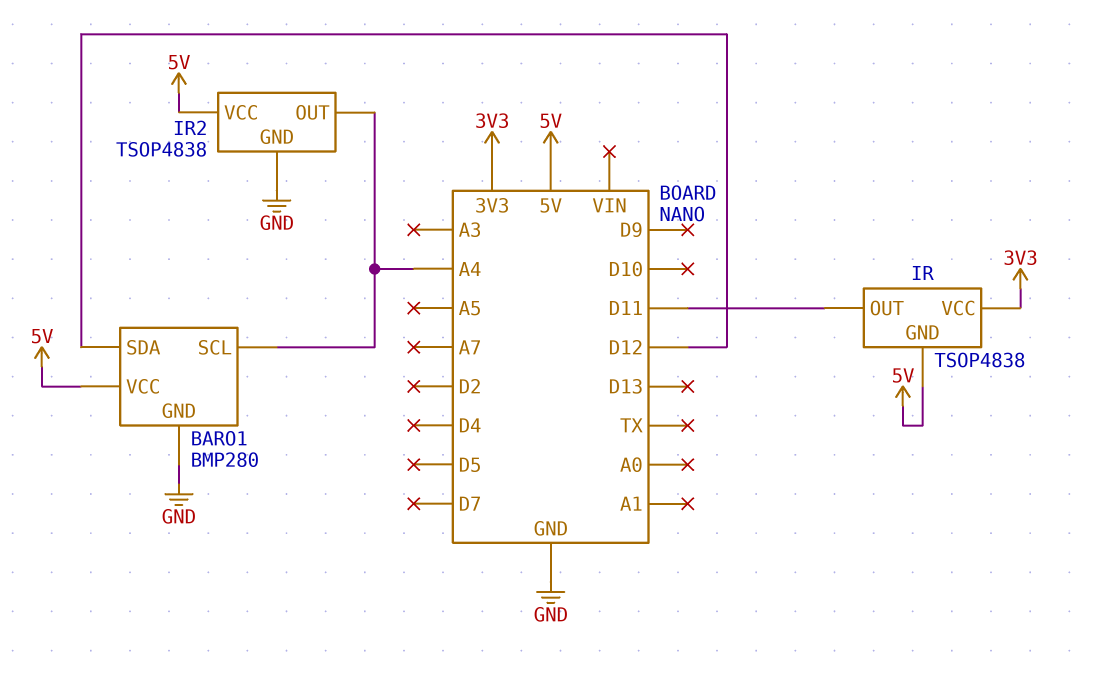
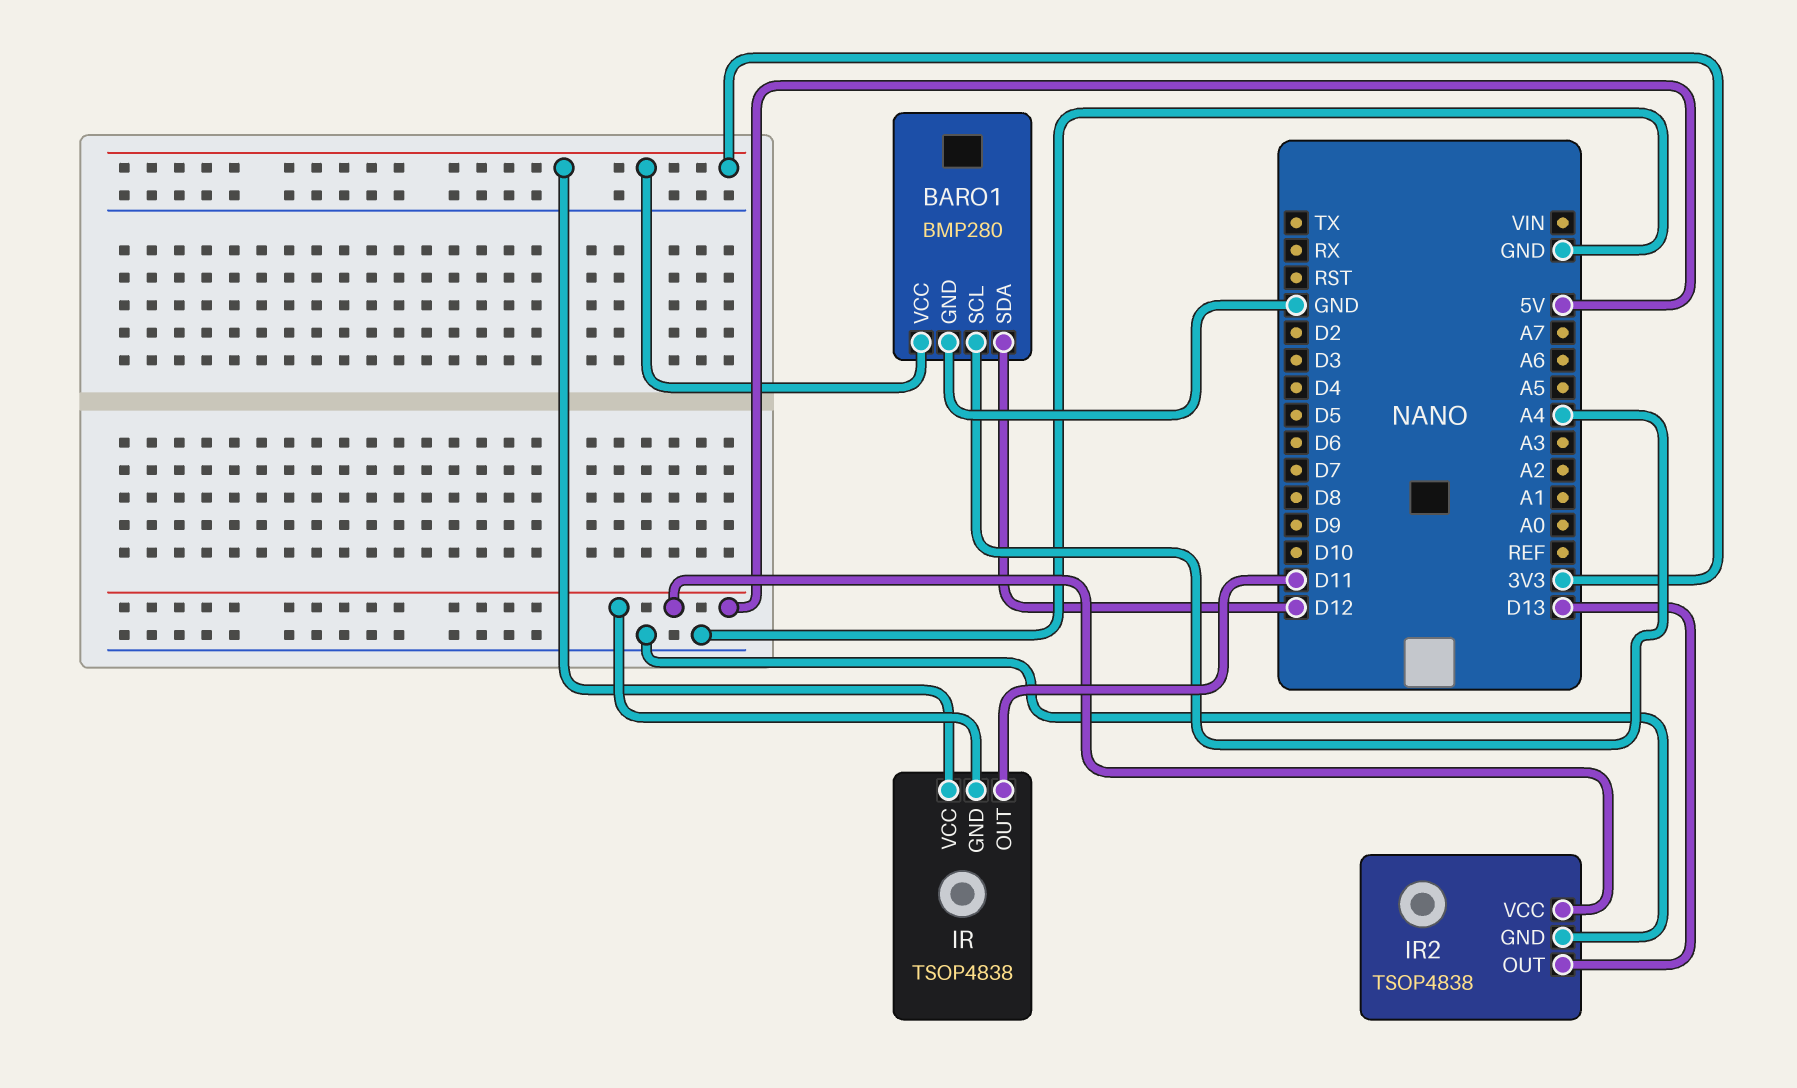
BARO1 pin VCC: 5V -> 3V3
IR2 pin OUT: A4 -> D13

